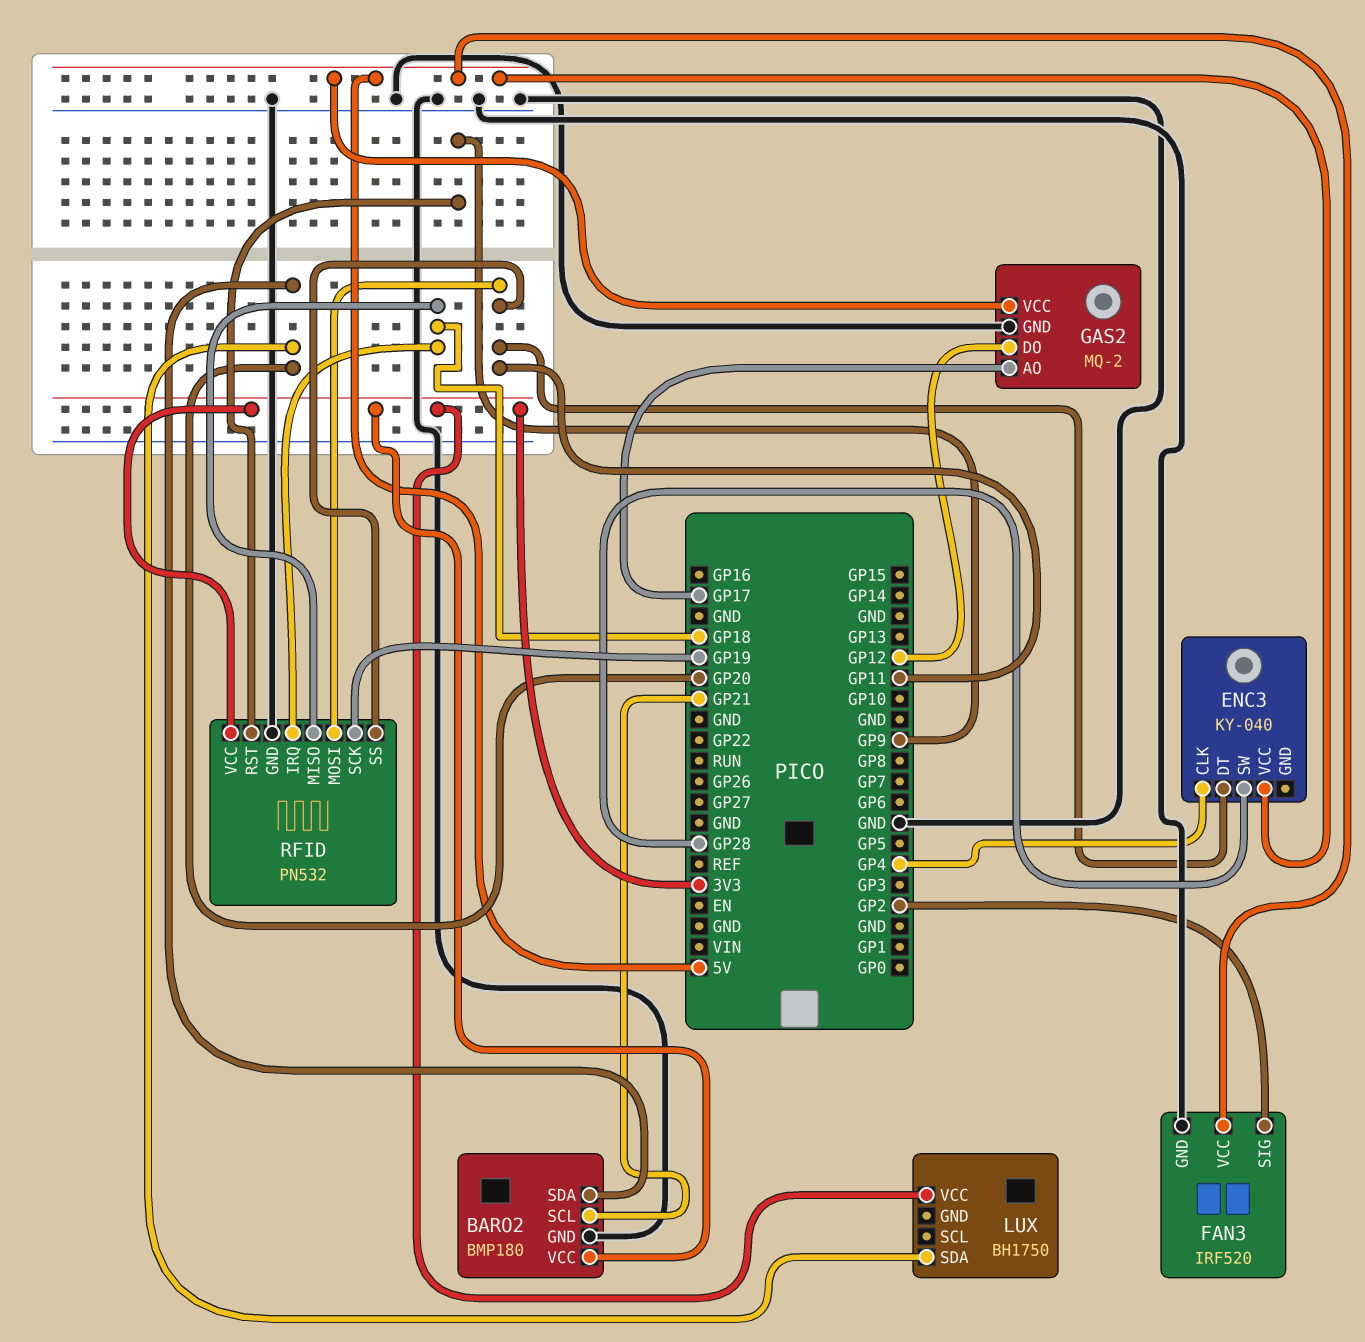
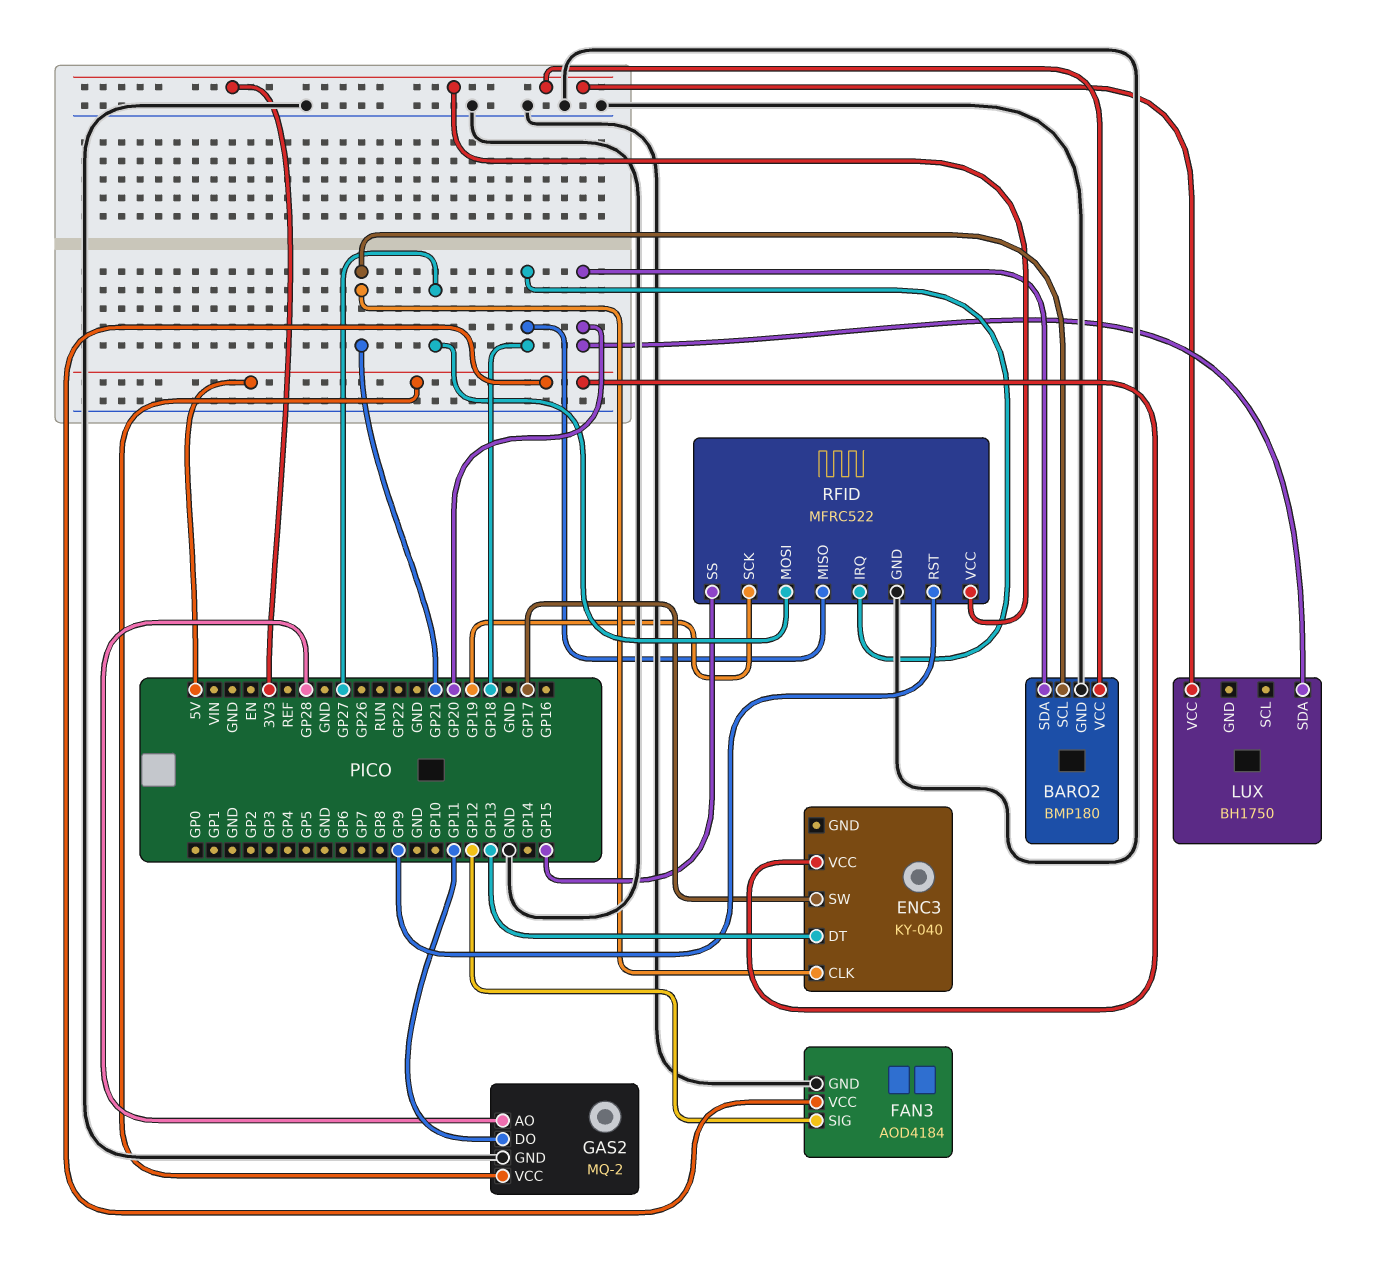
ENC3 pin CLK: GP4 -> GP21
ENC3 pin DT: GP11 -> GP13
ENC3 pin SW: GP28 -> GP17
FAN3: IRF520 -> AOD4184
FAN3 pin SIG: GP2 -> GP12
GAS2 pin AO: GP17 -> GP28
GAS2 pin DO: GP12 -> GP11
RFID: PN532 -> MFRC522
RFID pin MOSI: GP11 -> GP27
RFID pin SS: GP11 -> GP15

